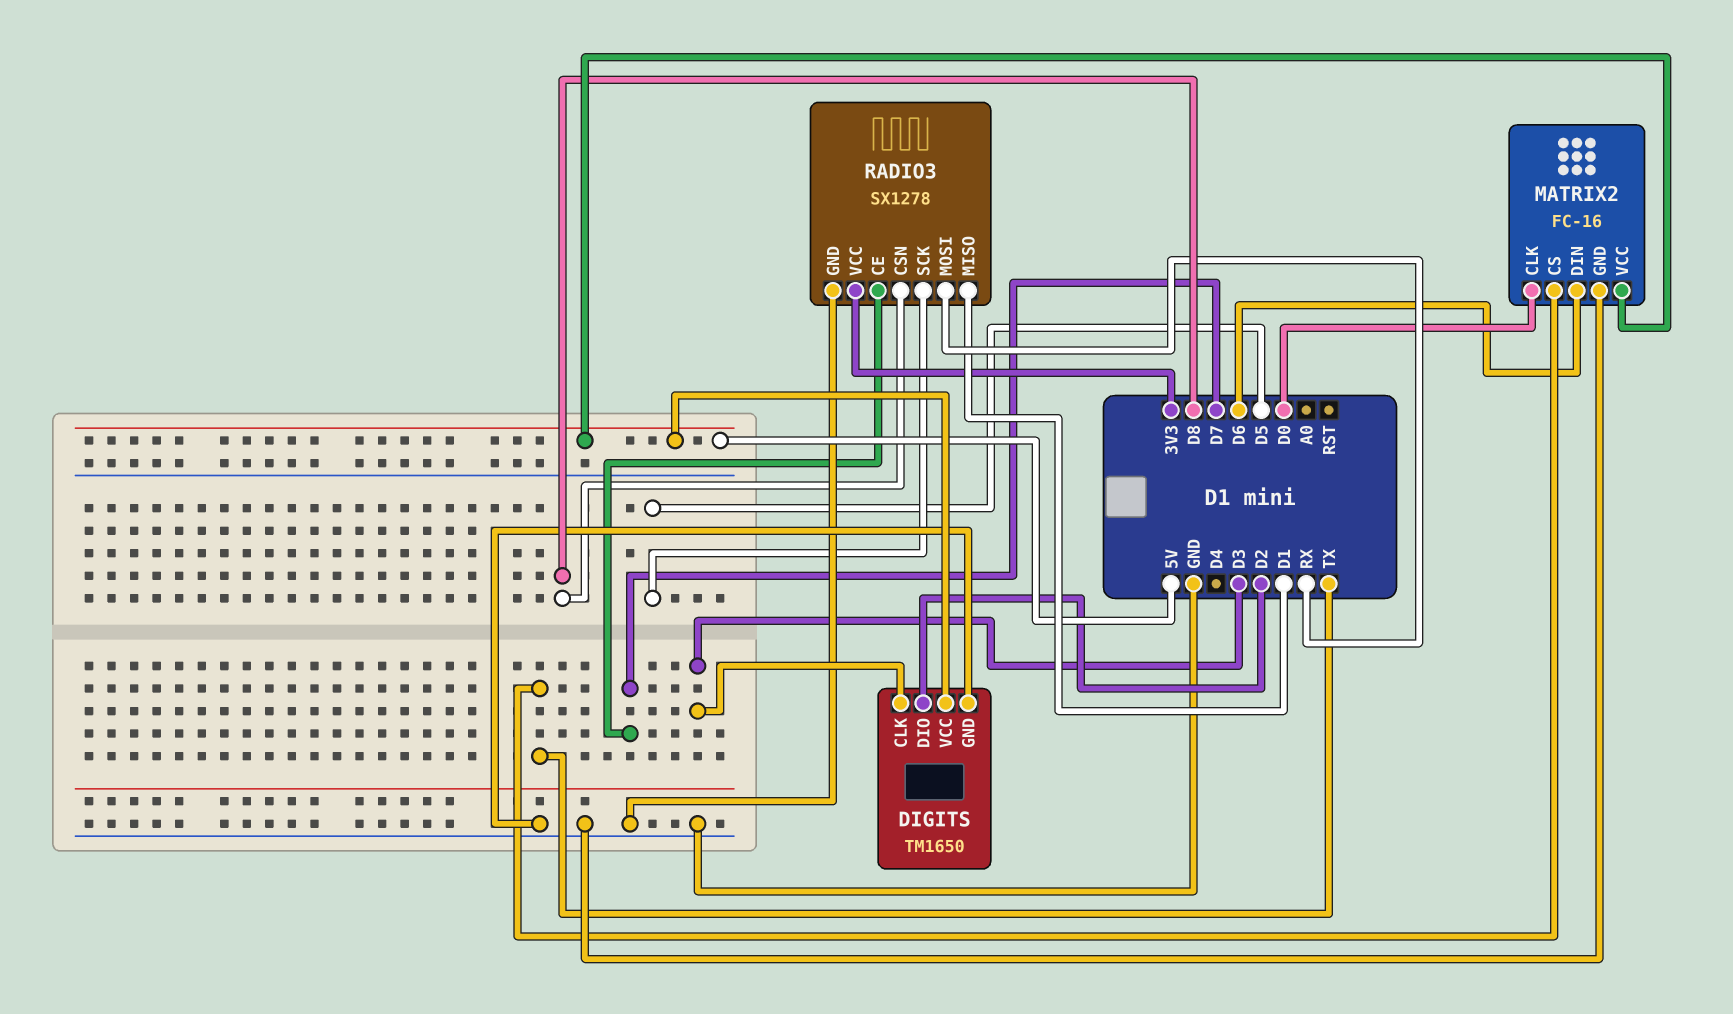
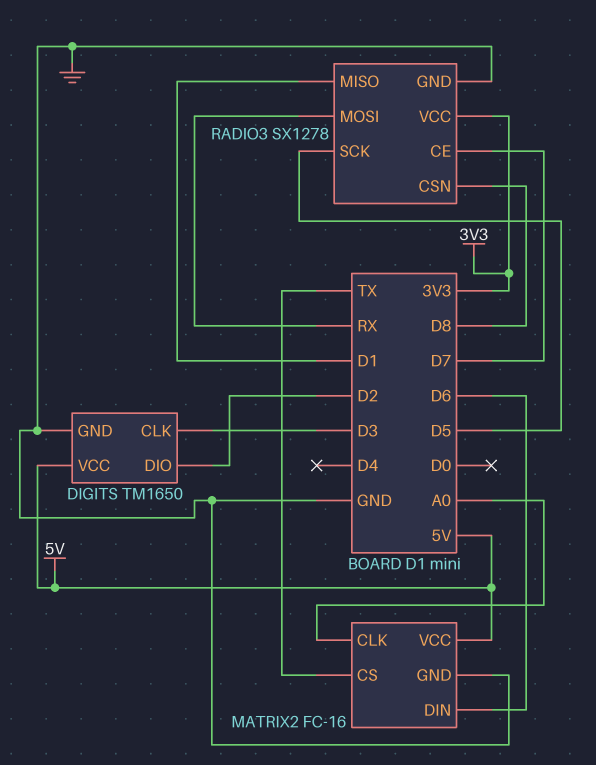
MATRIX2 pin CLK: D0 -> A0

